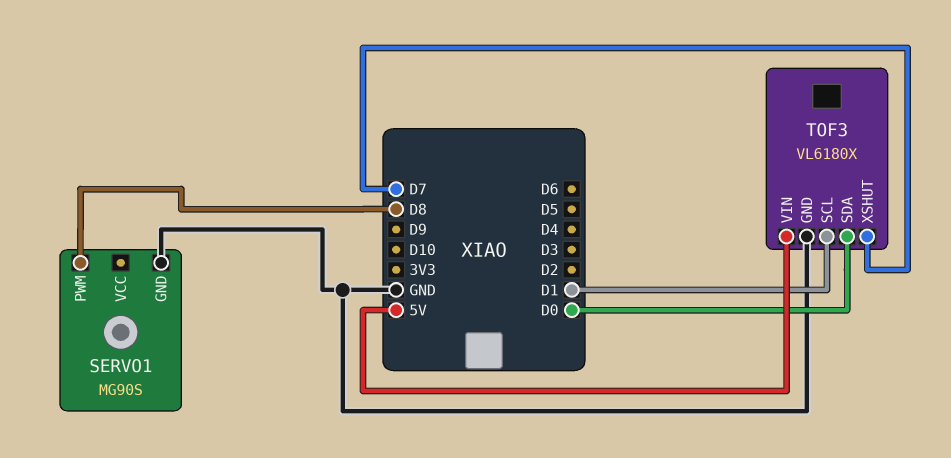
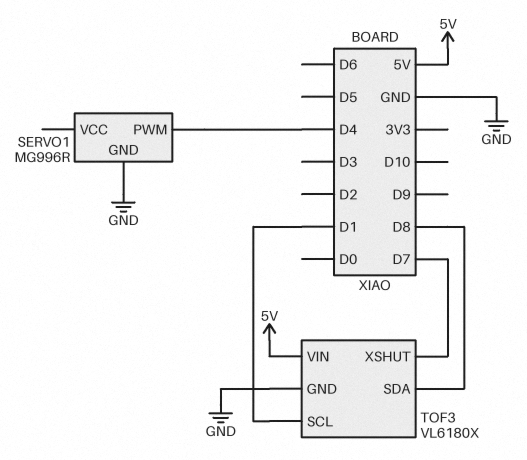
SERVO1: MG90S -> MG996R
SERVO1 pin PWM: D8 -> D4
TOF3 pin SDA: D0 -> D8

